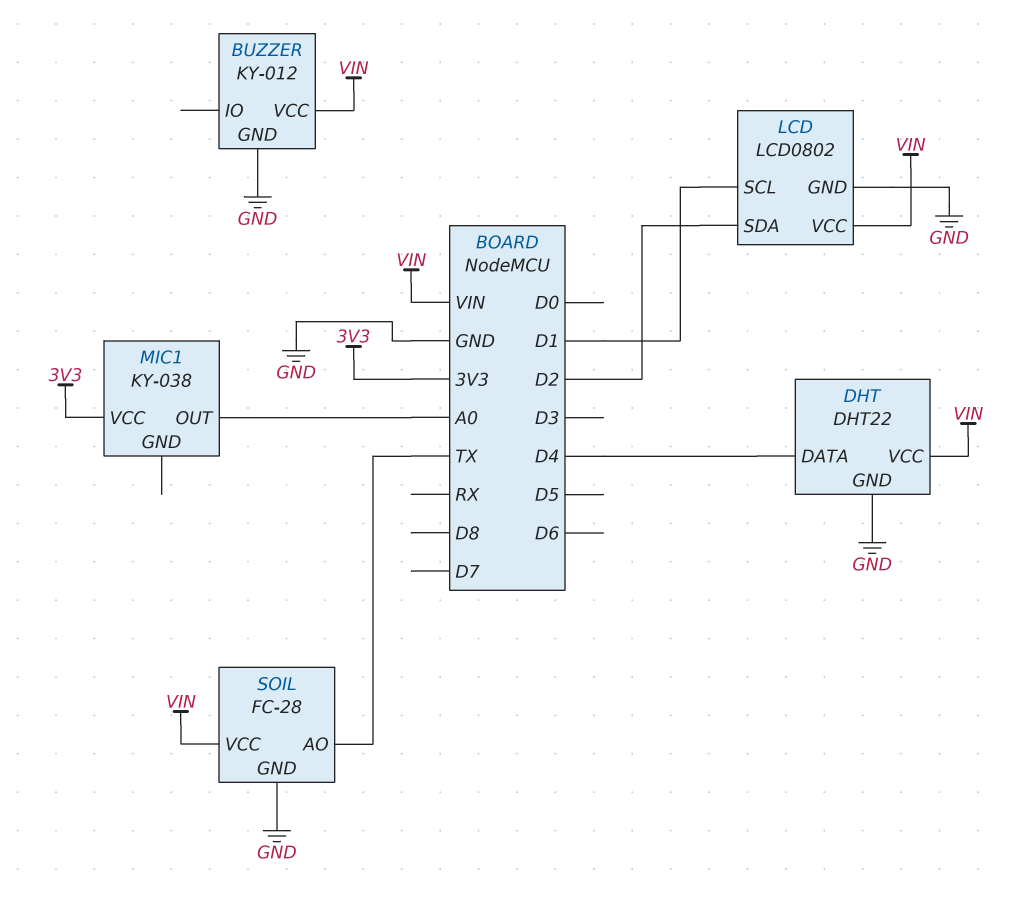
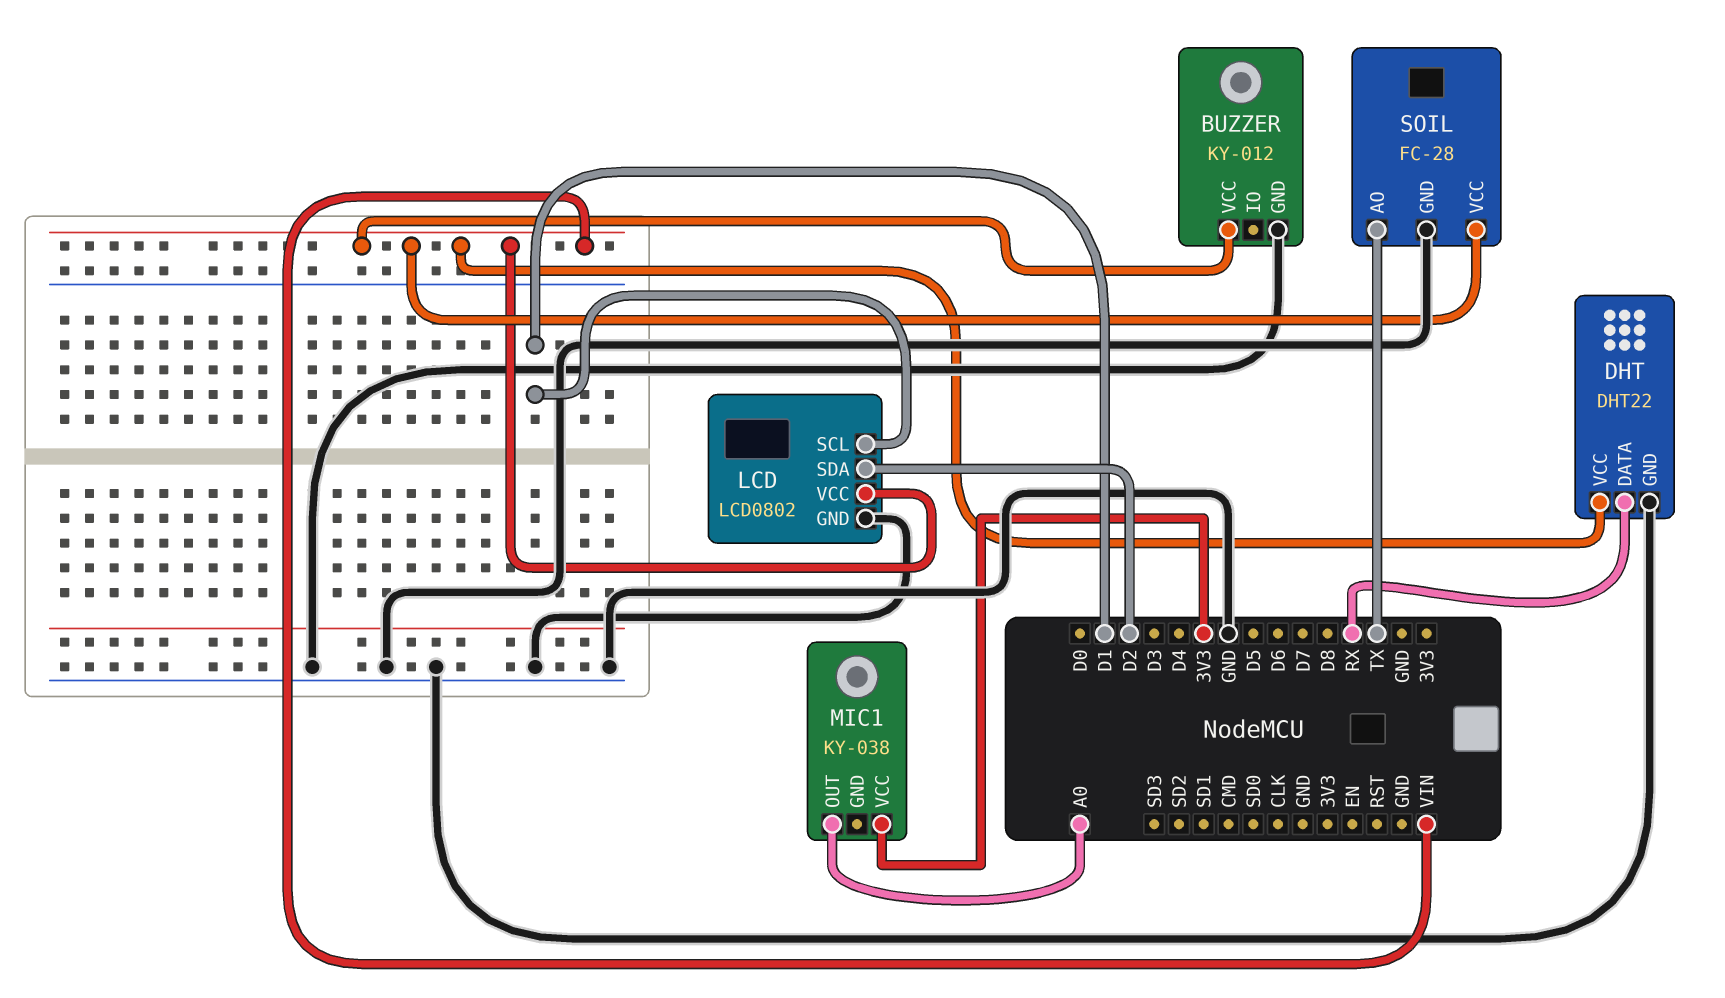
DHT pin DATA: D4 -> RX

